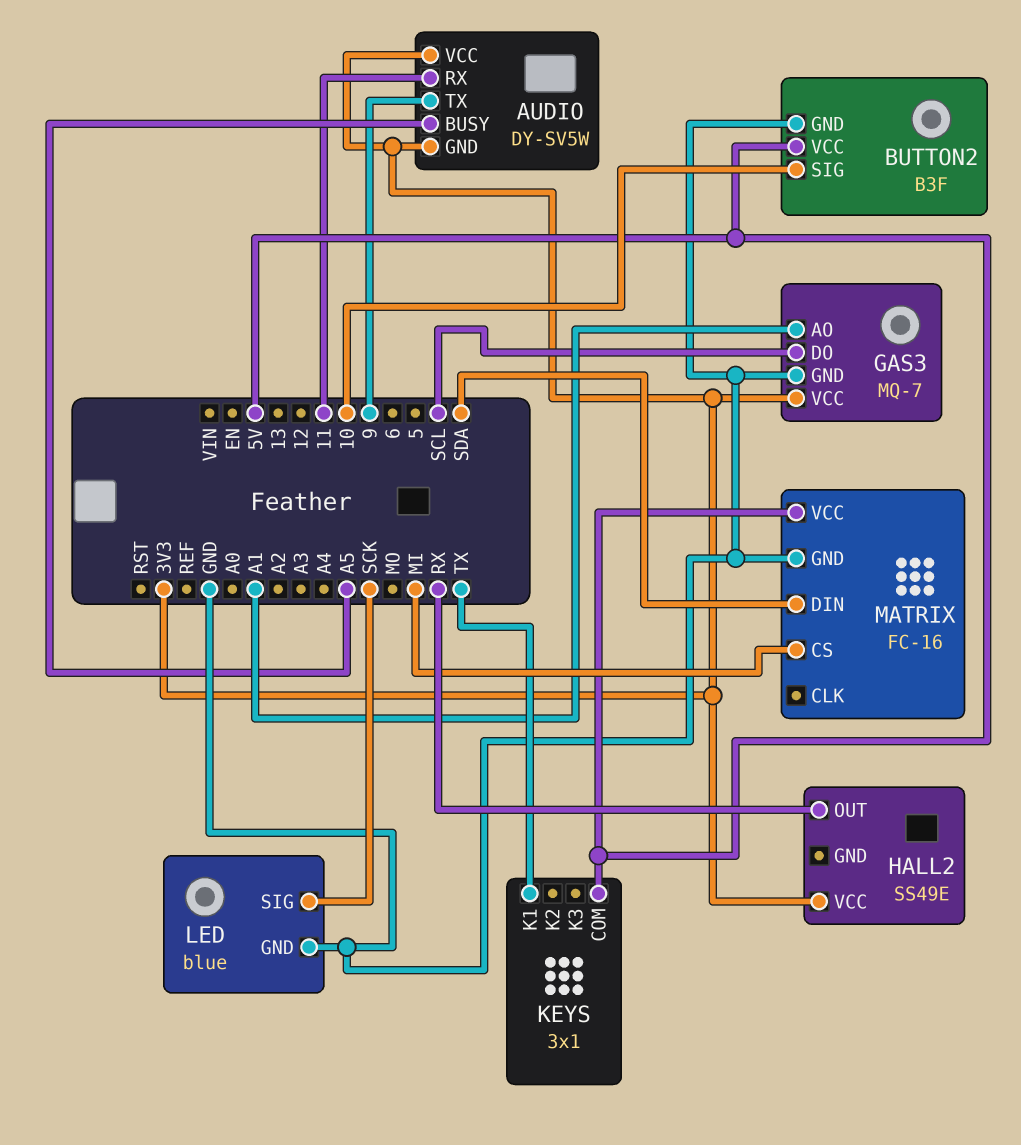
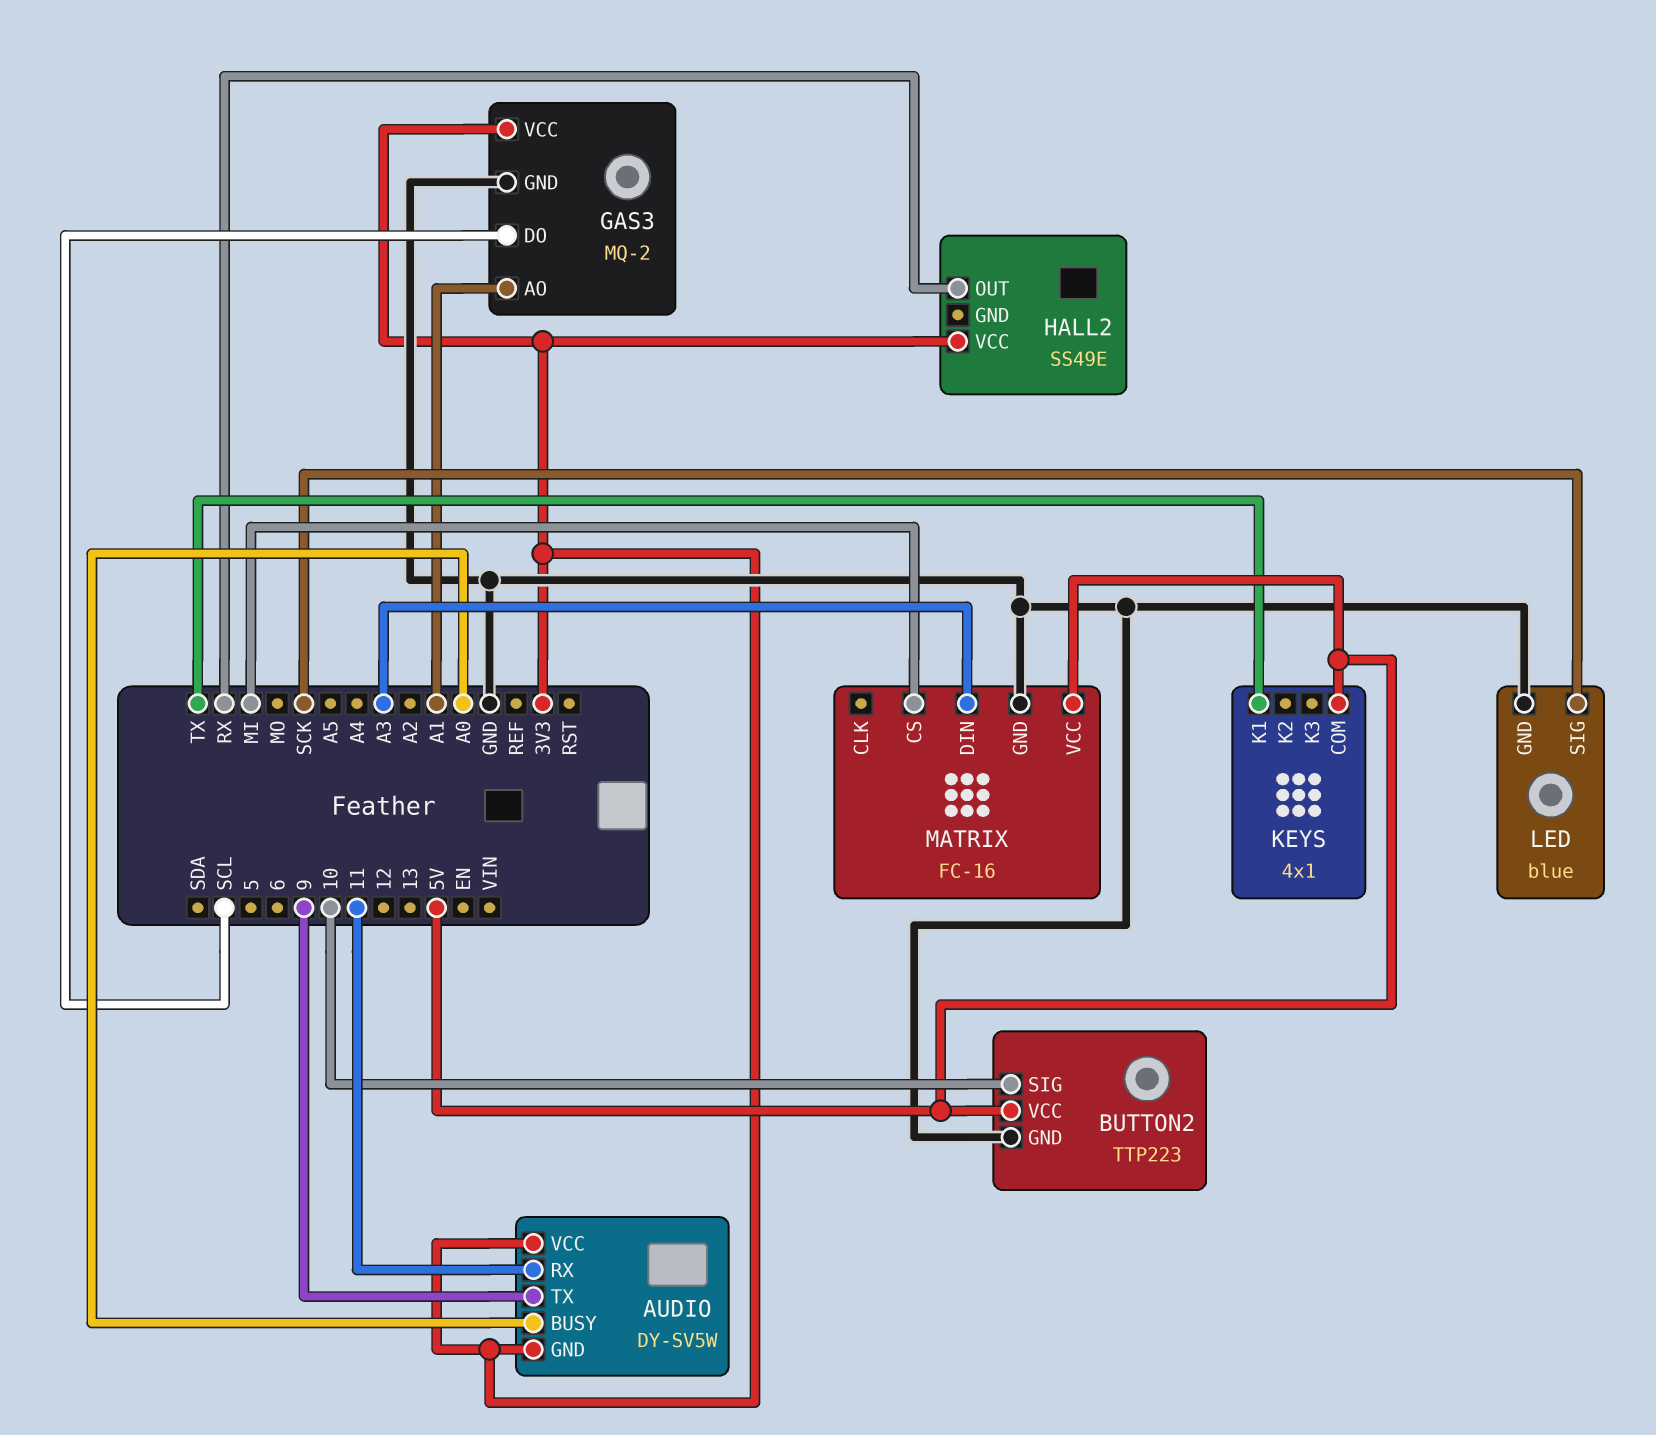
AUDIO pin BUSY: A5 -> A0
BUTTON2: B3F -> TTP223
GAS3: MQ-7 -> MQ-2
KEYS: 3x1 -> 4x1
MATRIX pin DIN: SDA -> A3

